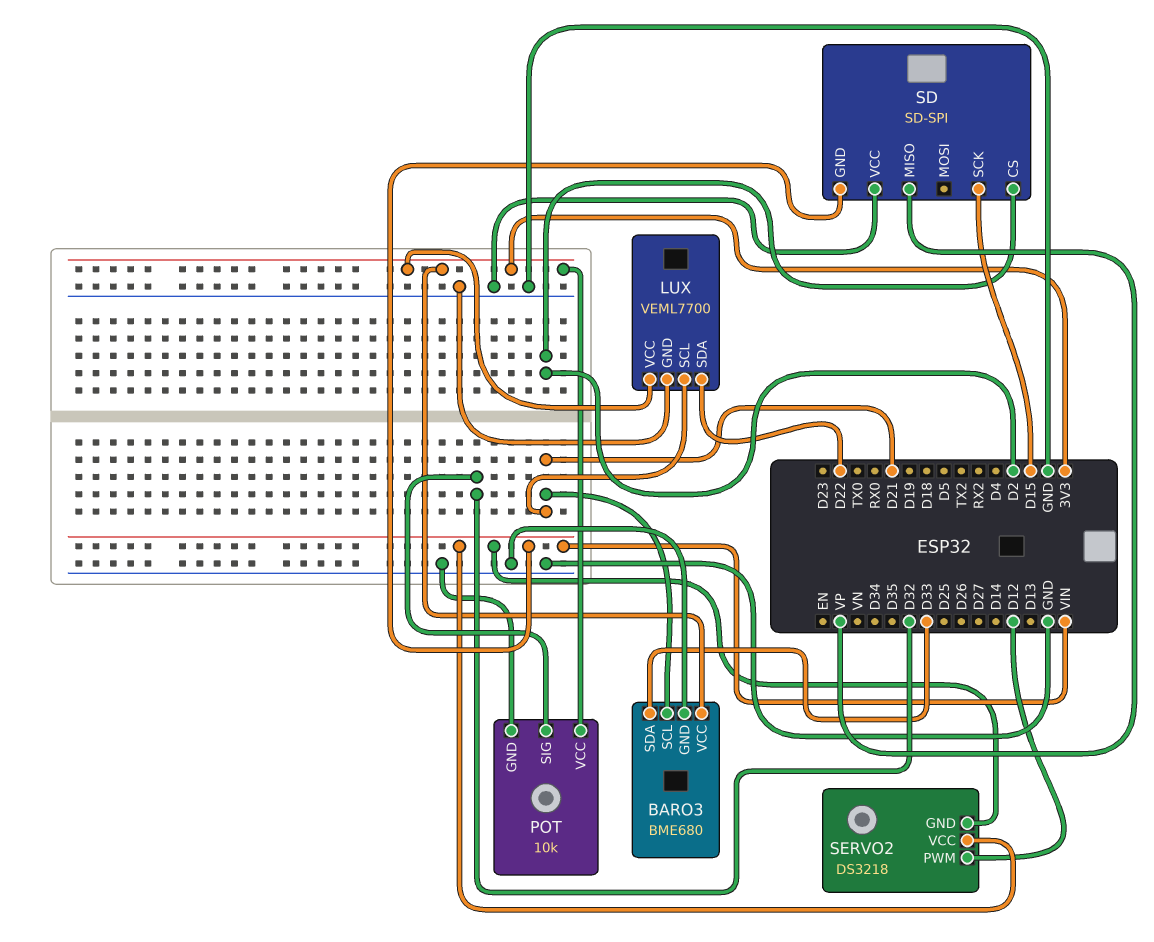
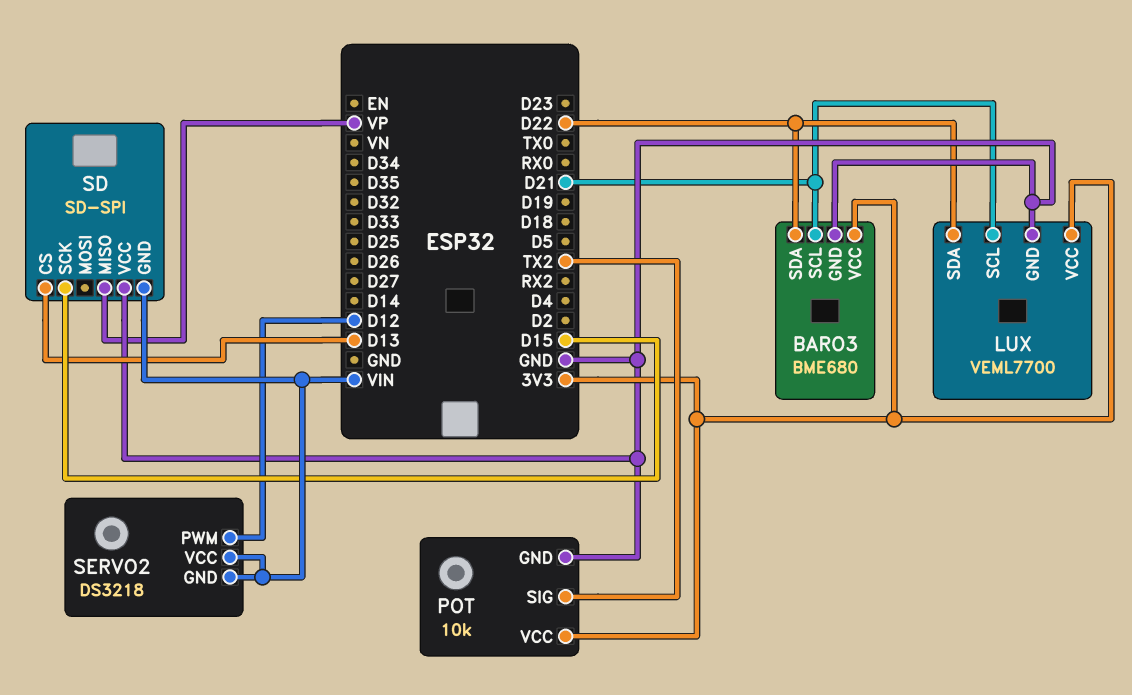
BARO3 pin SDA: D33 -> D22
POT pin SIG: D32 -> TX2
SD pin CS: D2 -> D13

